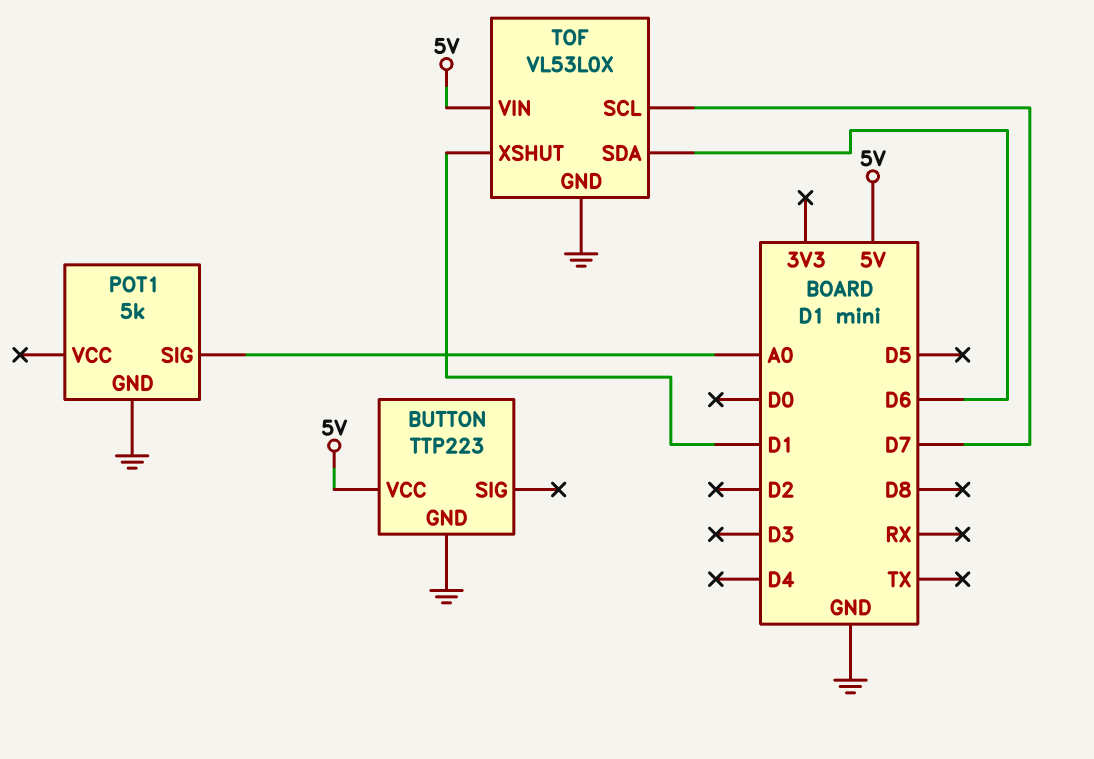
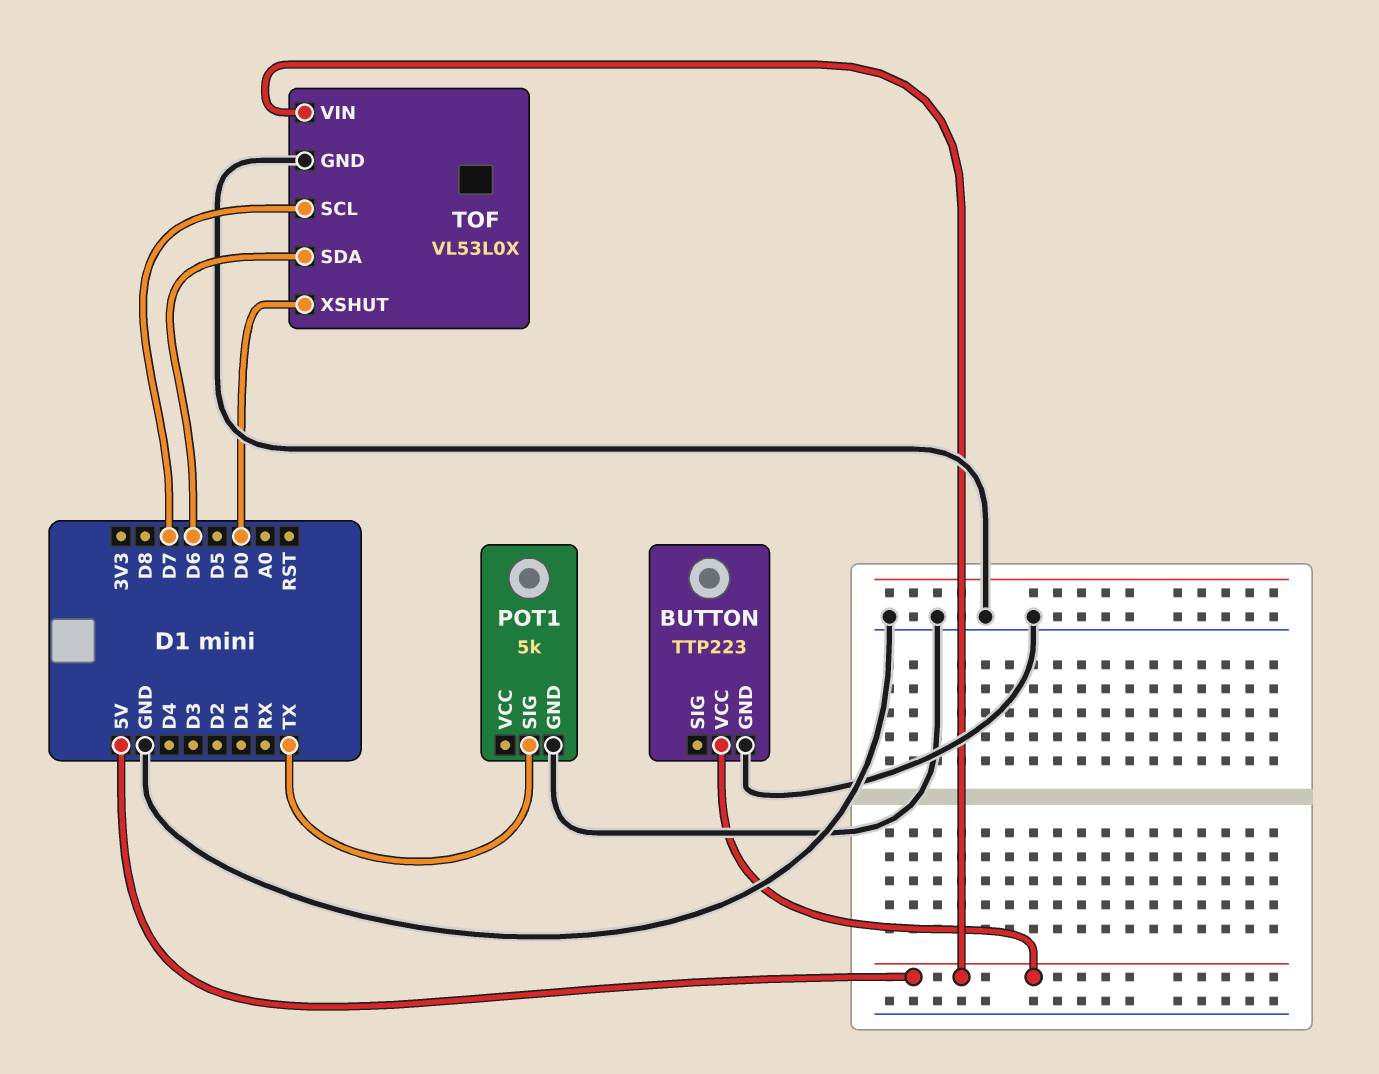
POT1 pin SIG: A0 -> TX
TOF pin XSHUT: D1 -> D0

